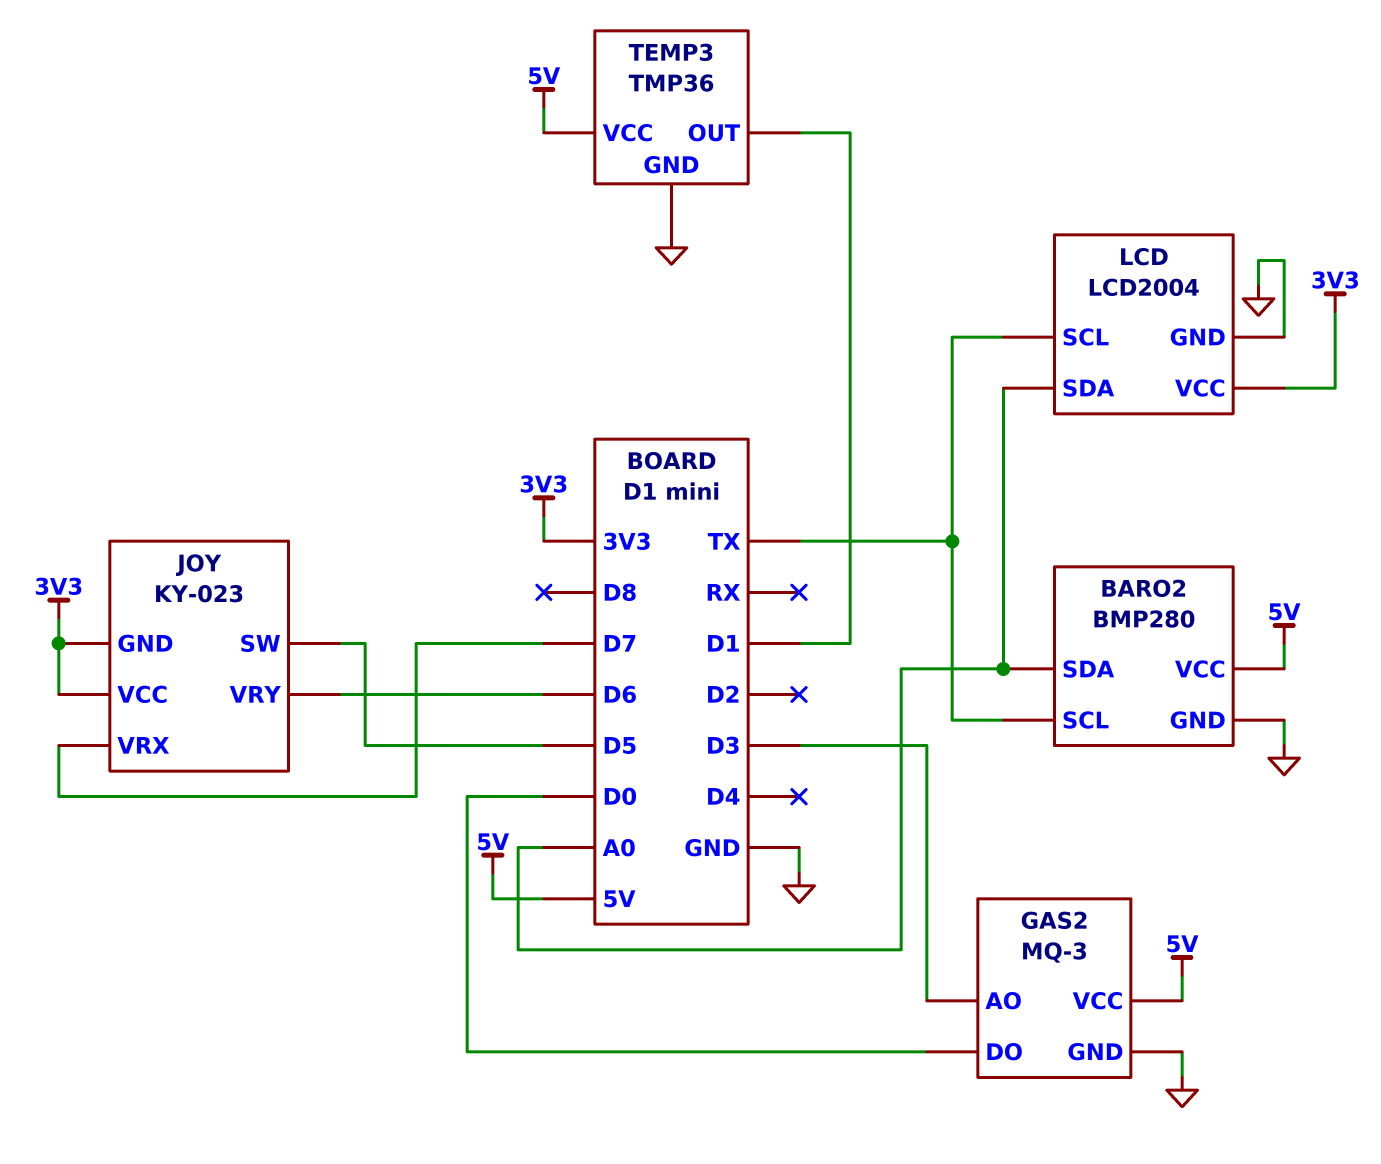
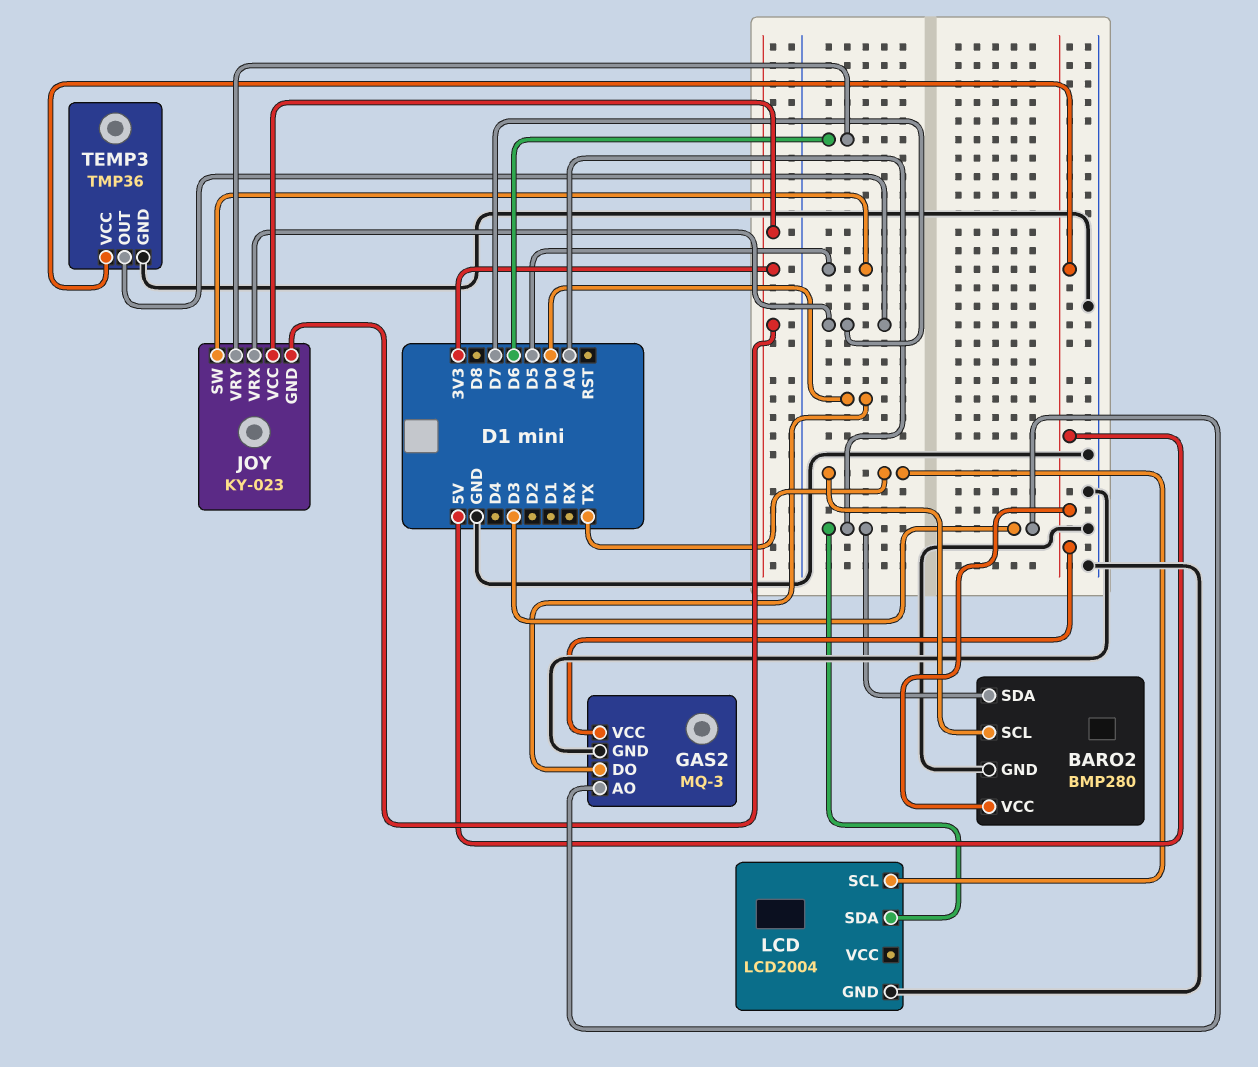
LCD pin VCC: 3V3 -> none
TEMP3 pin OUT: D1 -> D7

